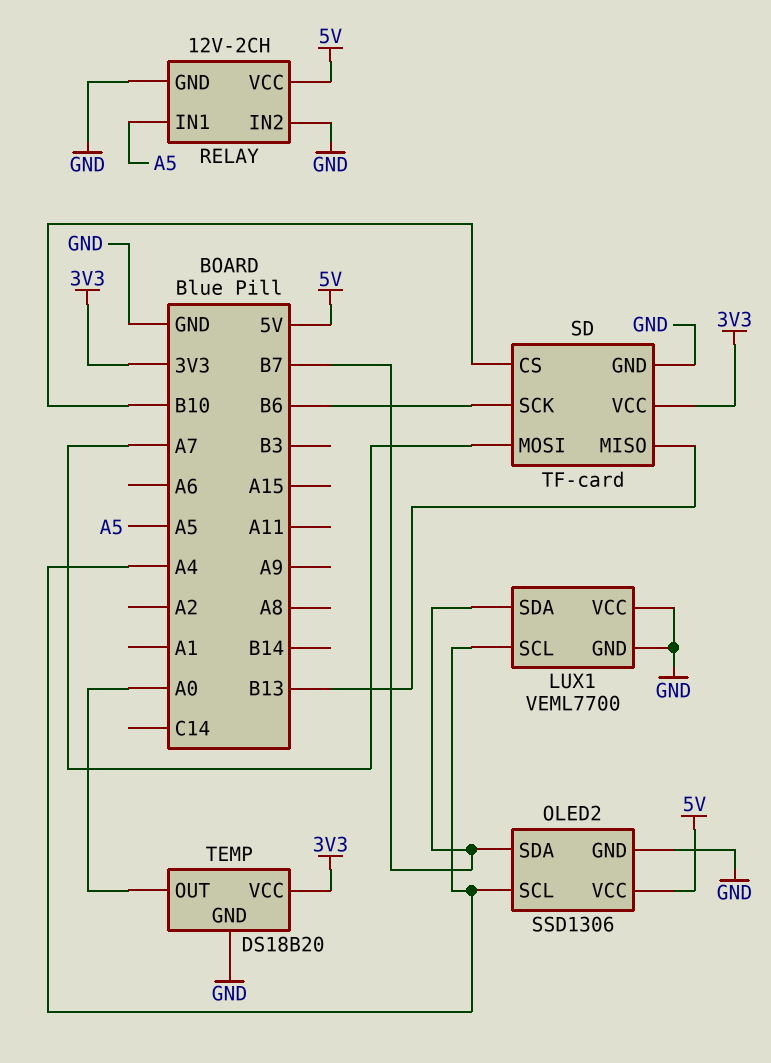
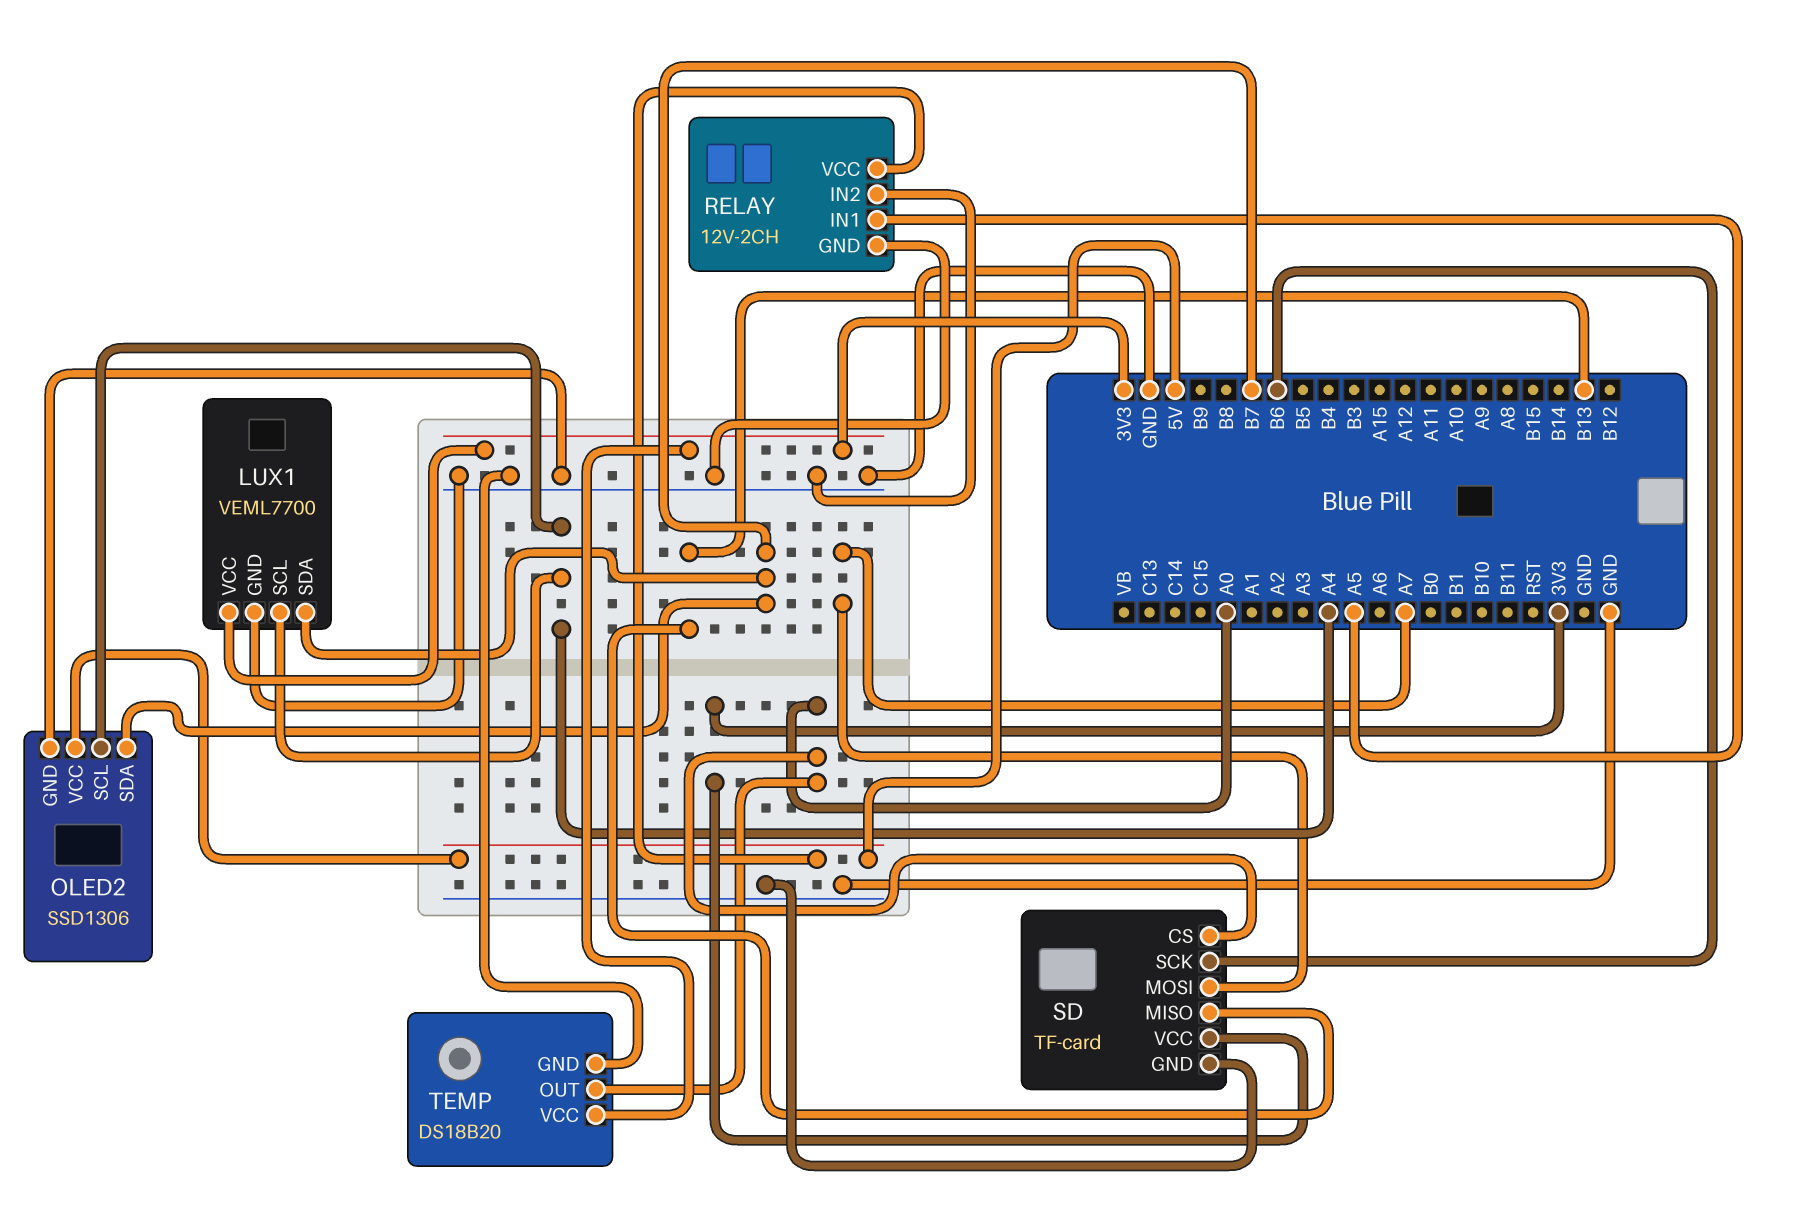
LUX1 pin VCC: GND -> 3V3
SD pin CS: B10 -> A0

